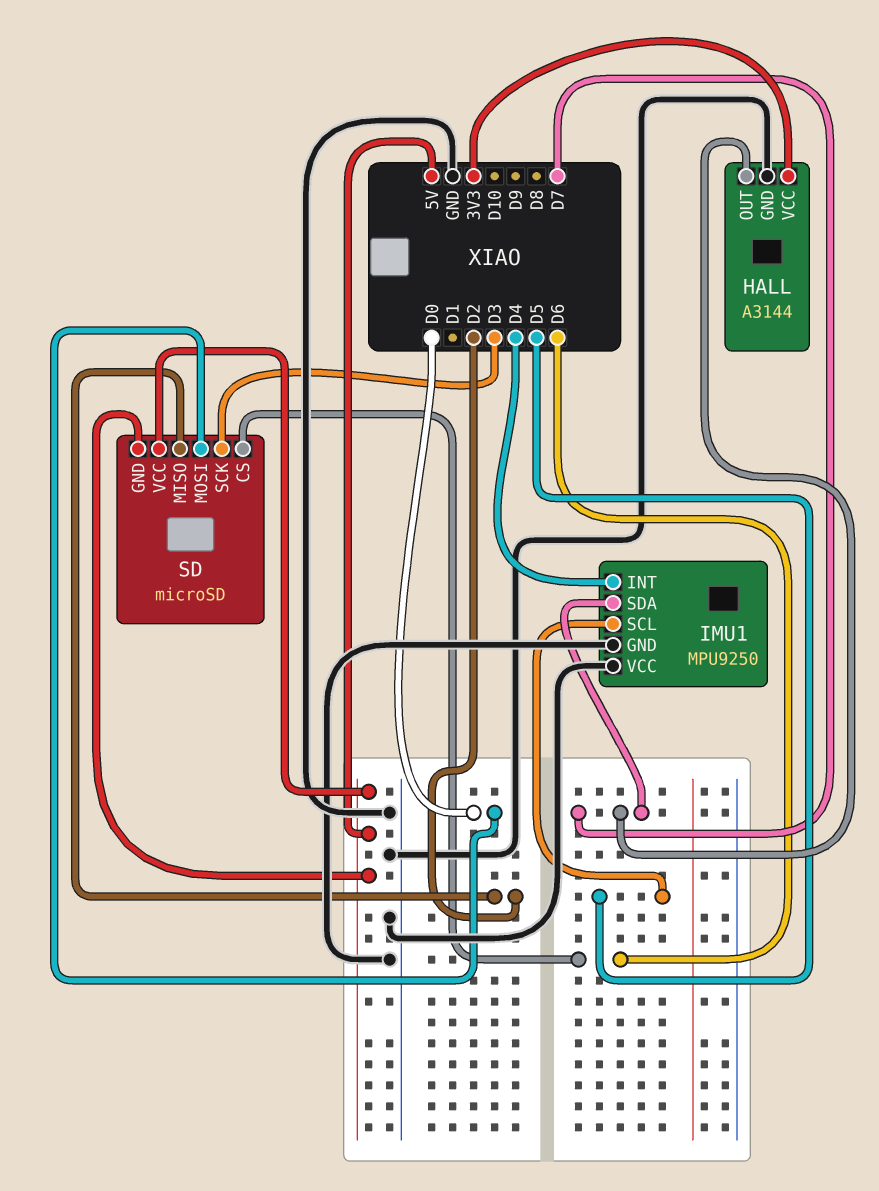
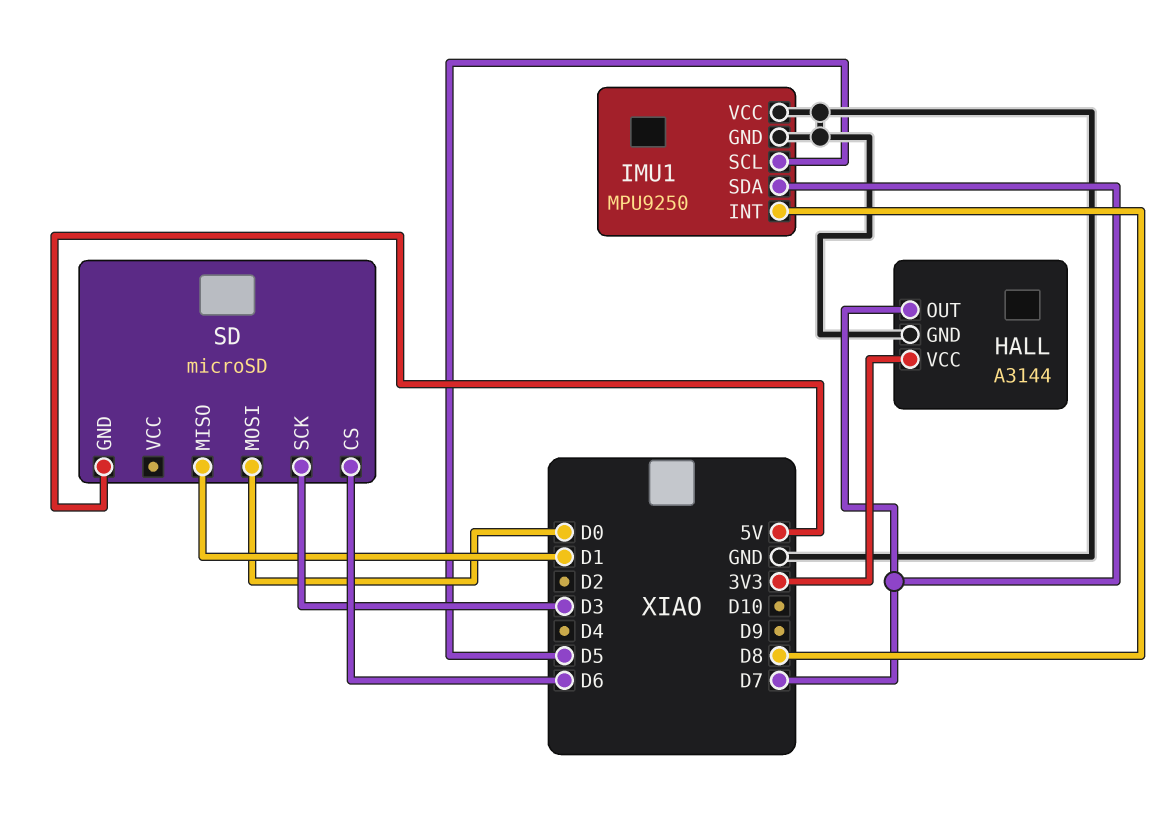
IMU1 pin INT: D4 -> D8
SD pin MISO: D2 -> D1
SD pin VCC: 5V -> none

